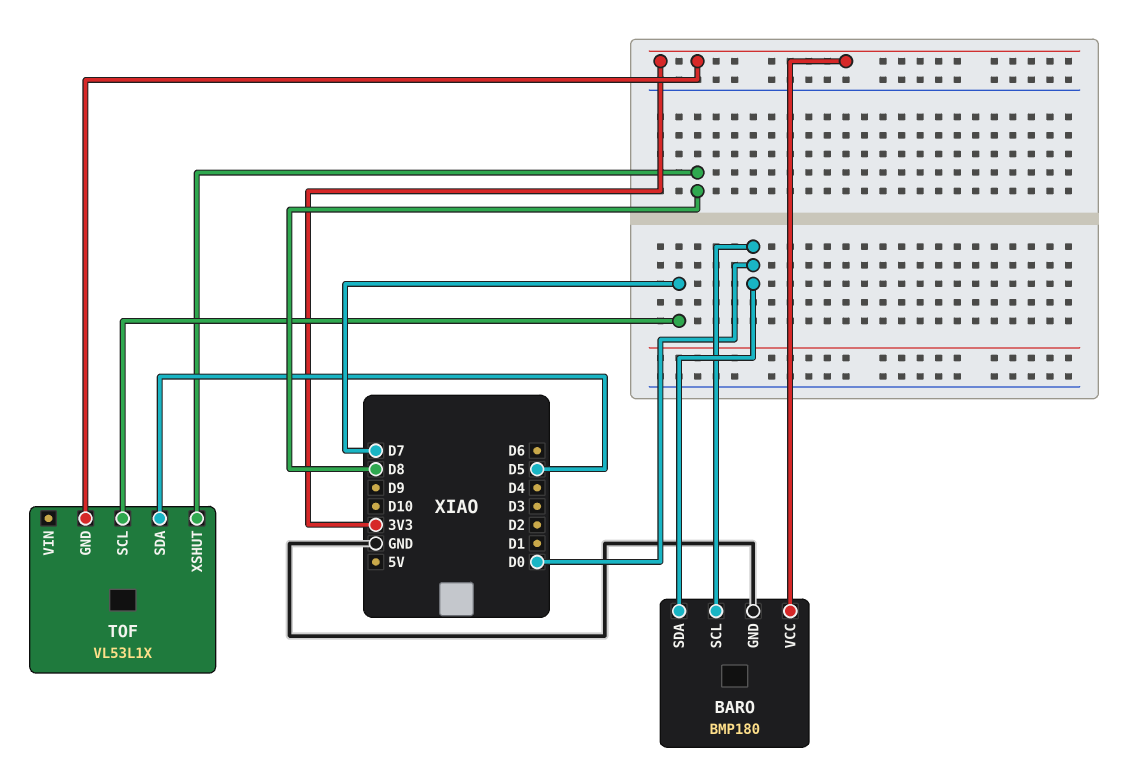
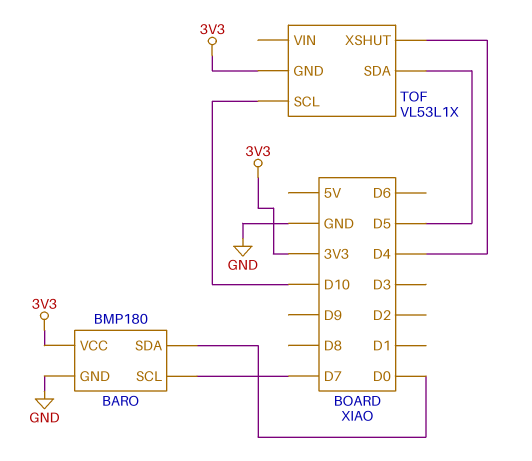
BARO pin SCL: D0 -> D7
TOF pin SCL: D7 -> D10
TOF pin XSHUT: D8 -> D4

